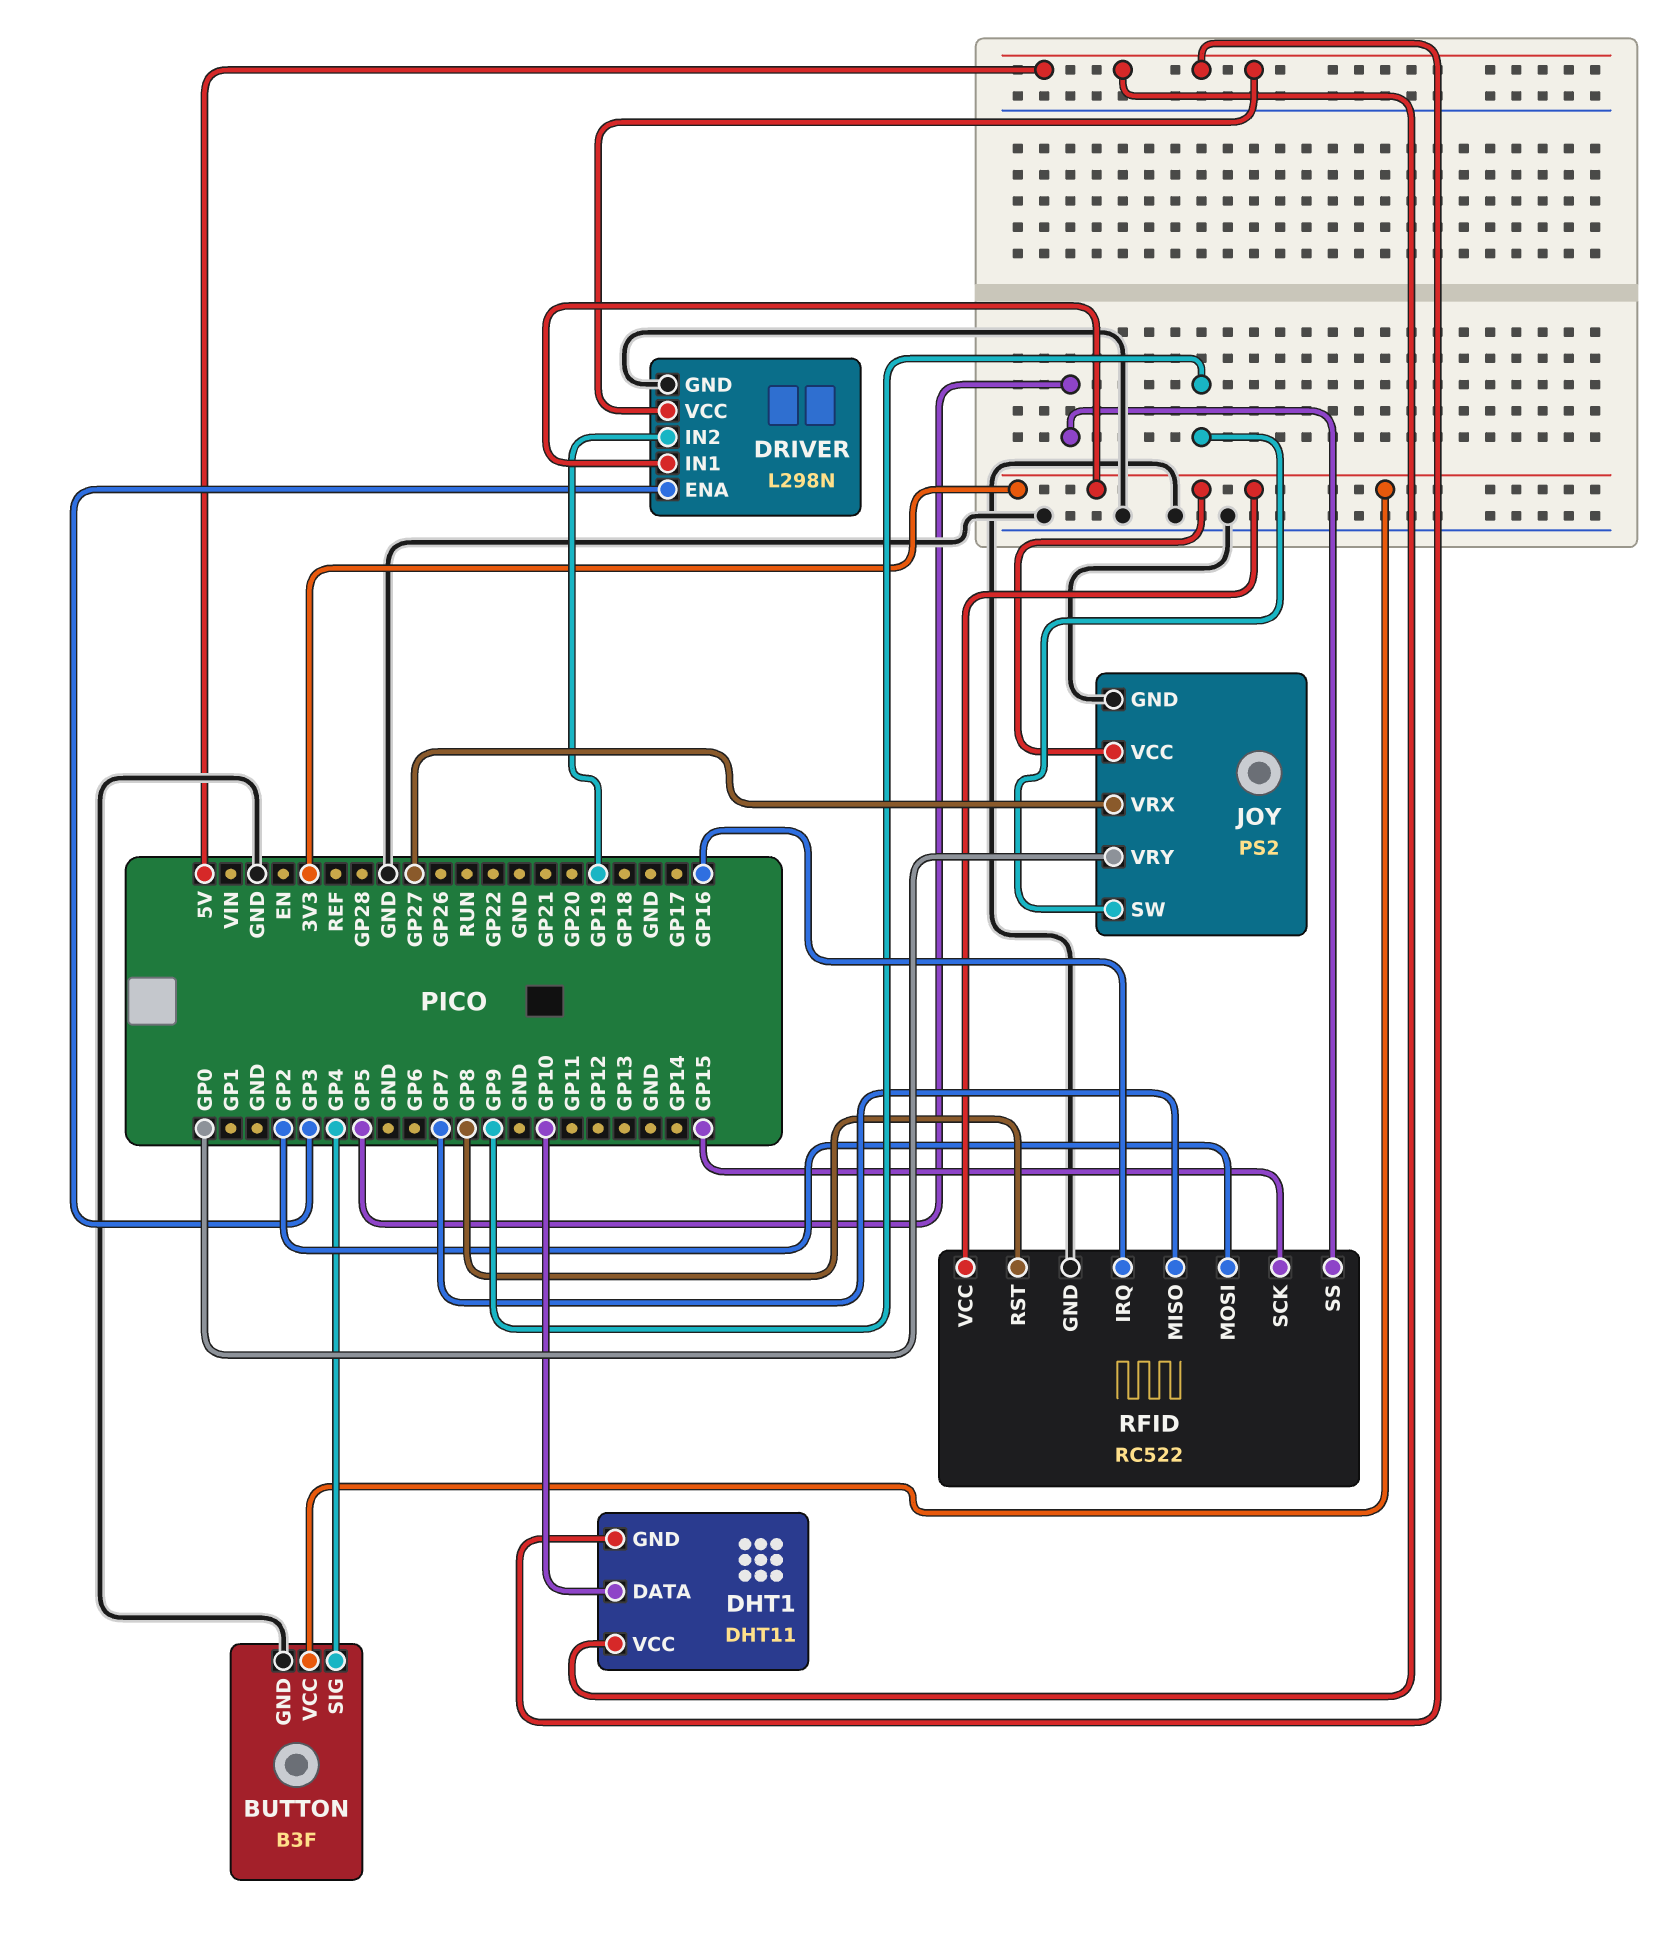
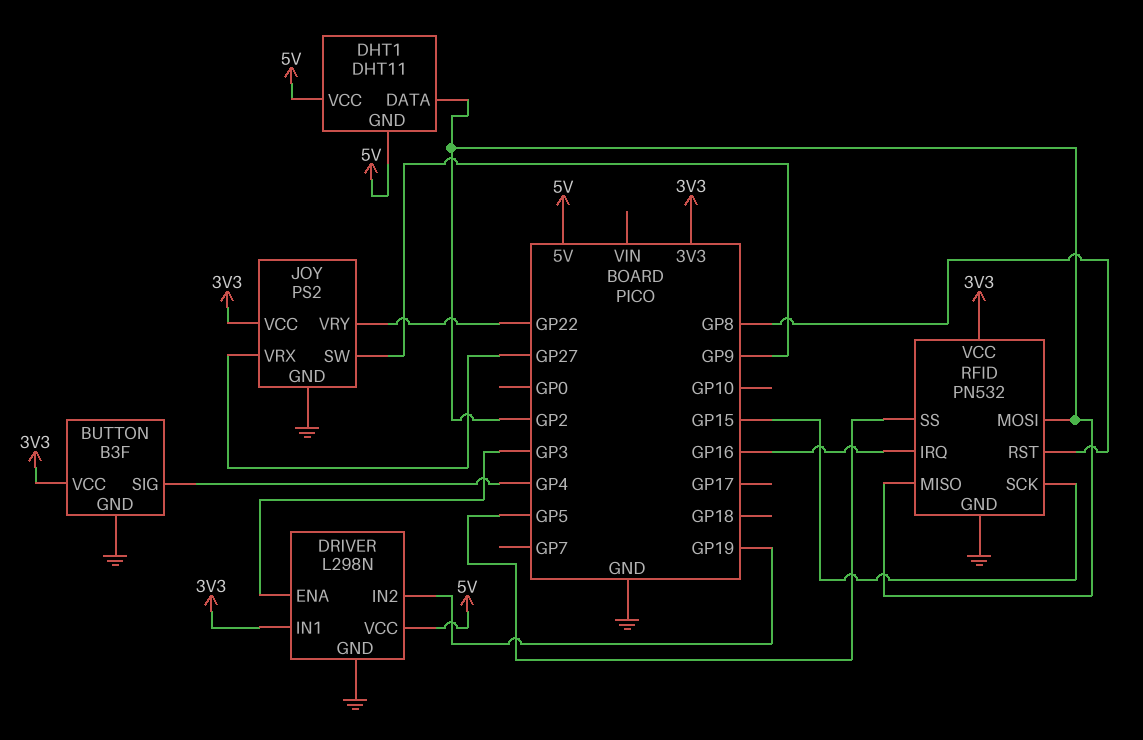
DHT1 pin DATA: GP10 -> GP2
JOY pin VRY: GP0 -> GP22
RFID: RC522 -> PN532
RFID pin MISO: GP7 -> GP2

